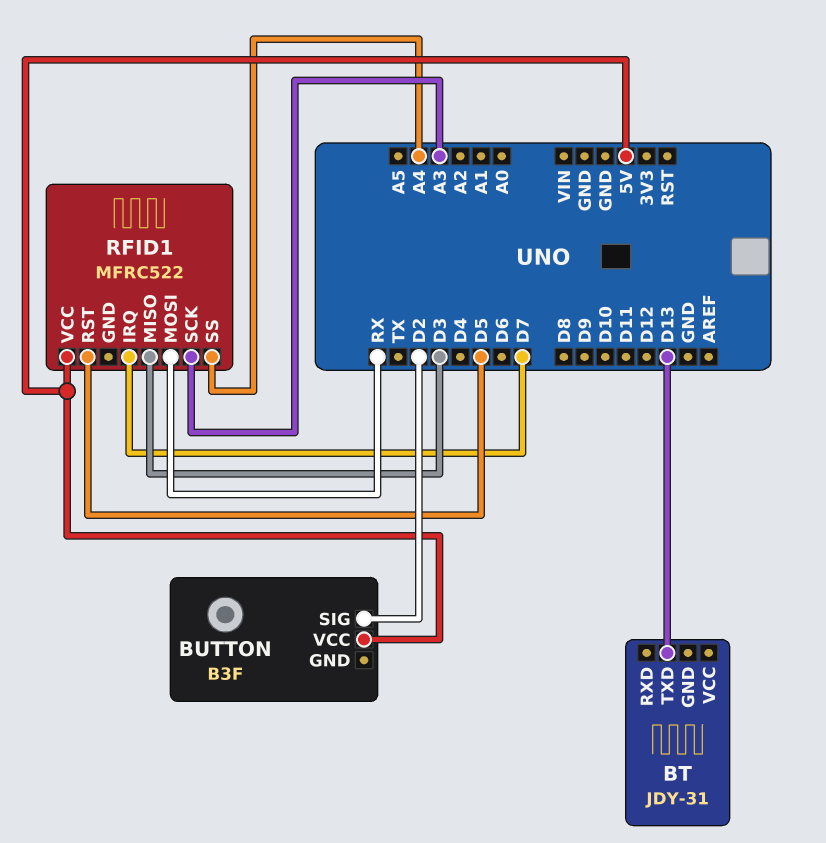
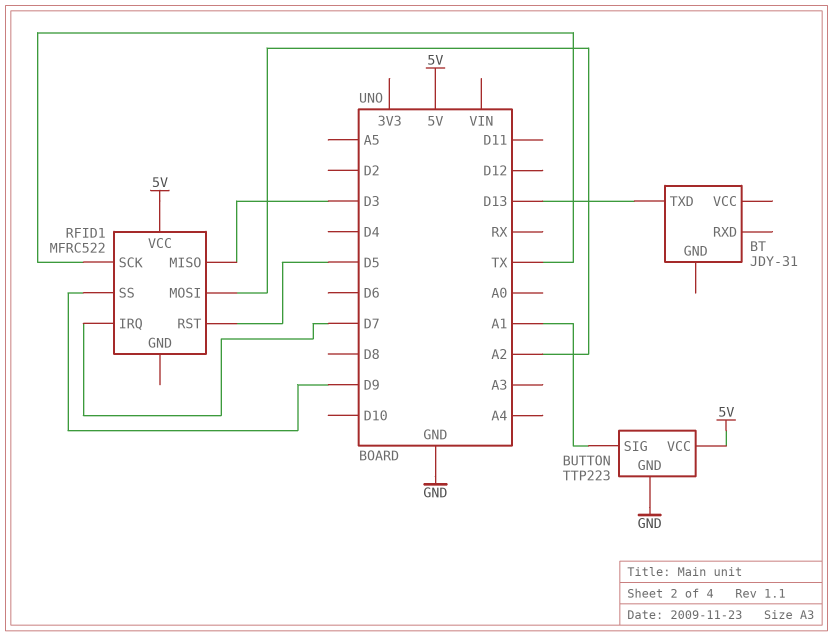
BUTTON: B3F -> TTP223
BUTTON pin GND: none -> GND
BUTTON pin SIG: D2 -> A1
RFID1 pin MOSI: RX -> A2
RFID1 pin SCK: A3 -> TX
RFID1 pin SS: A4 -> D9

